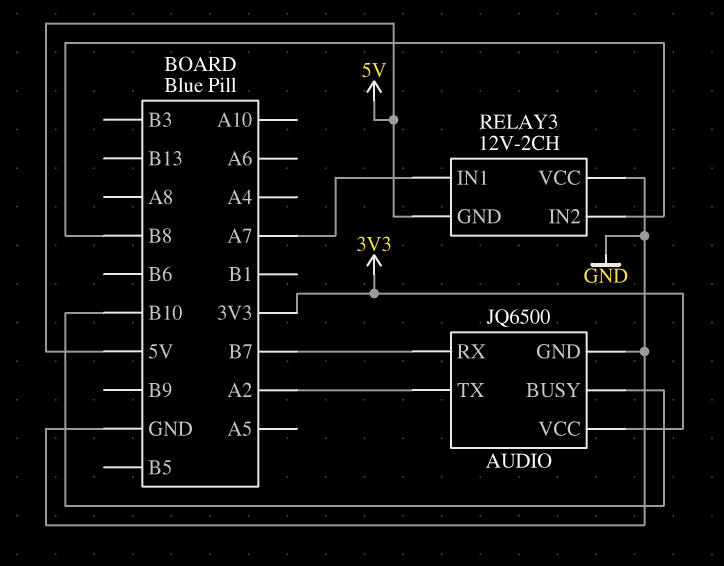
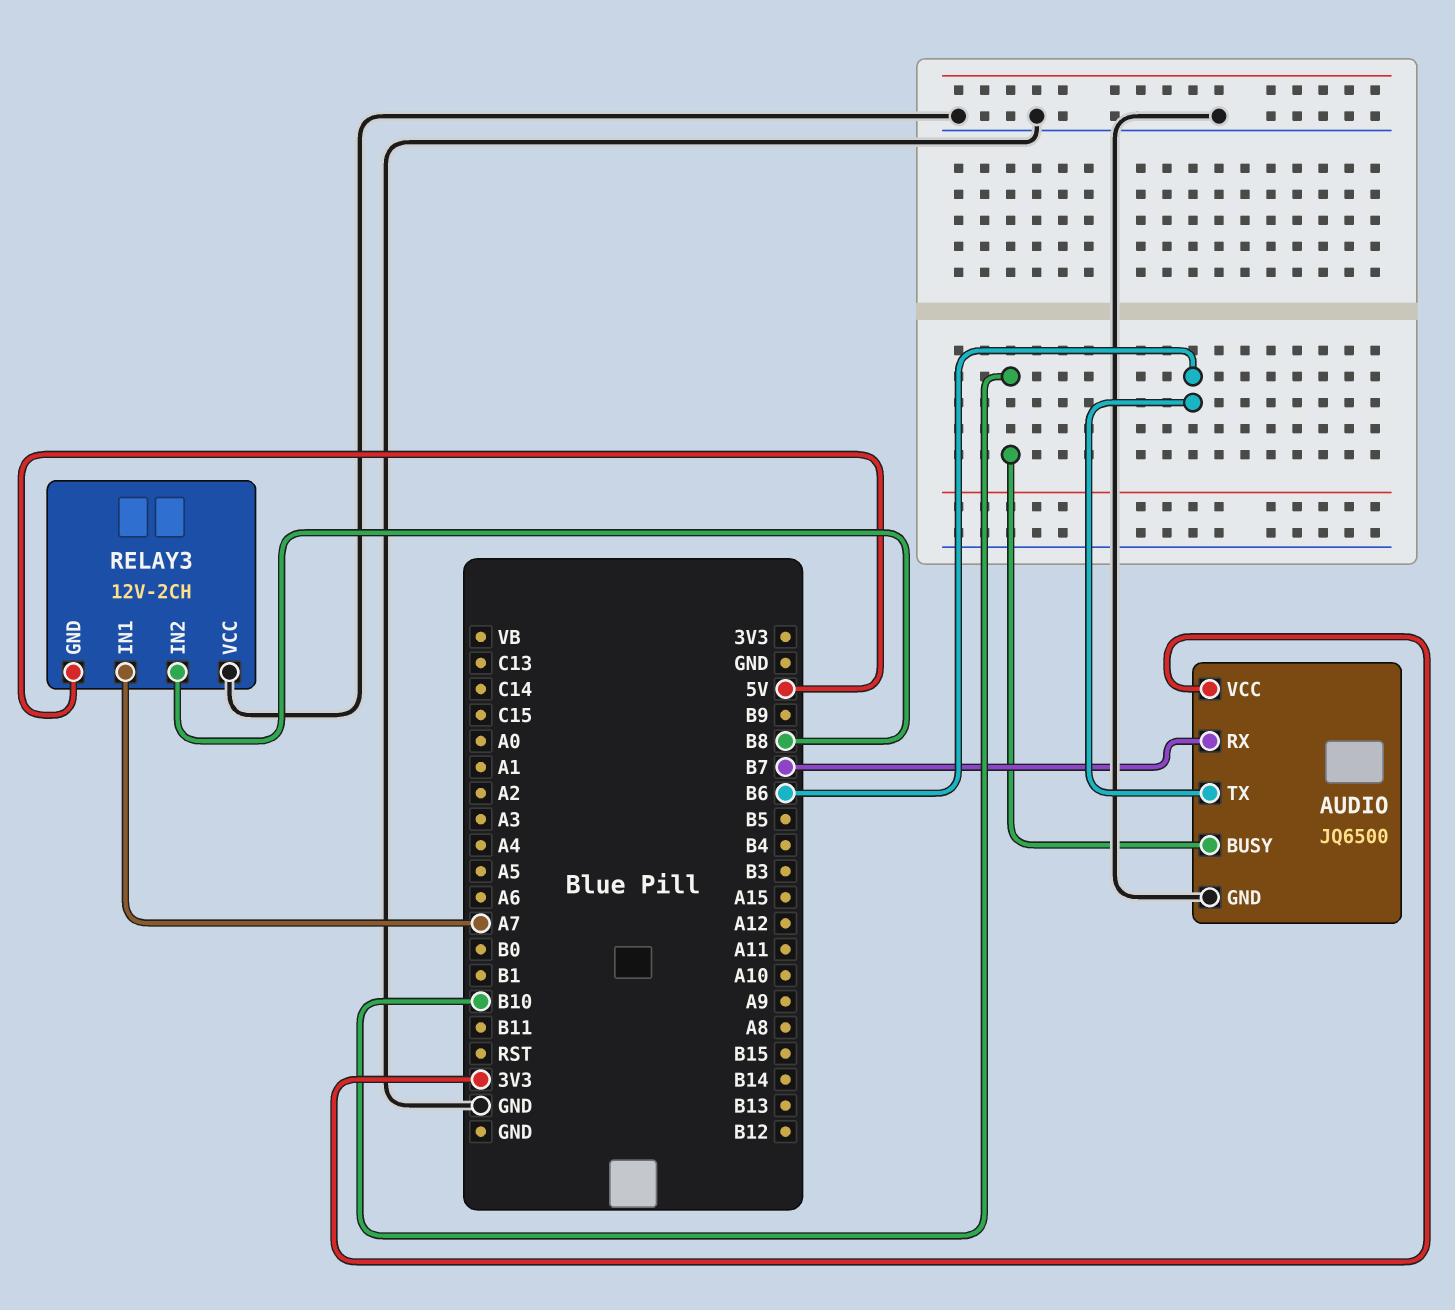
AUDIO pin TX: A2 -> B6

